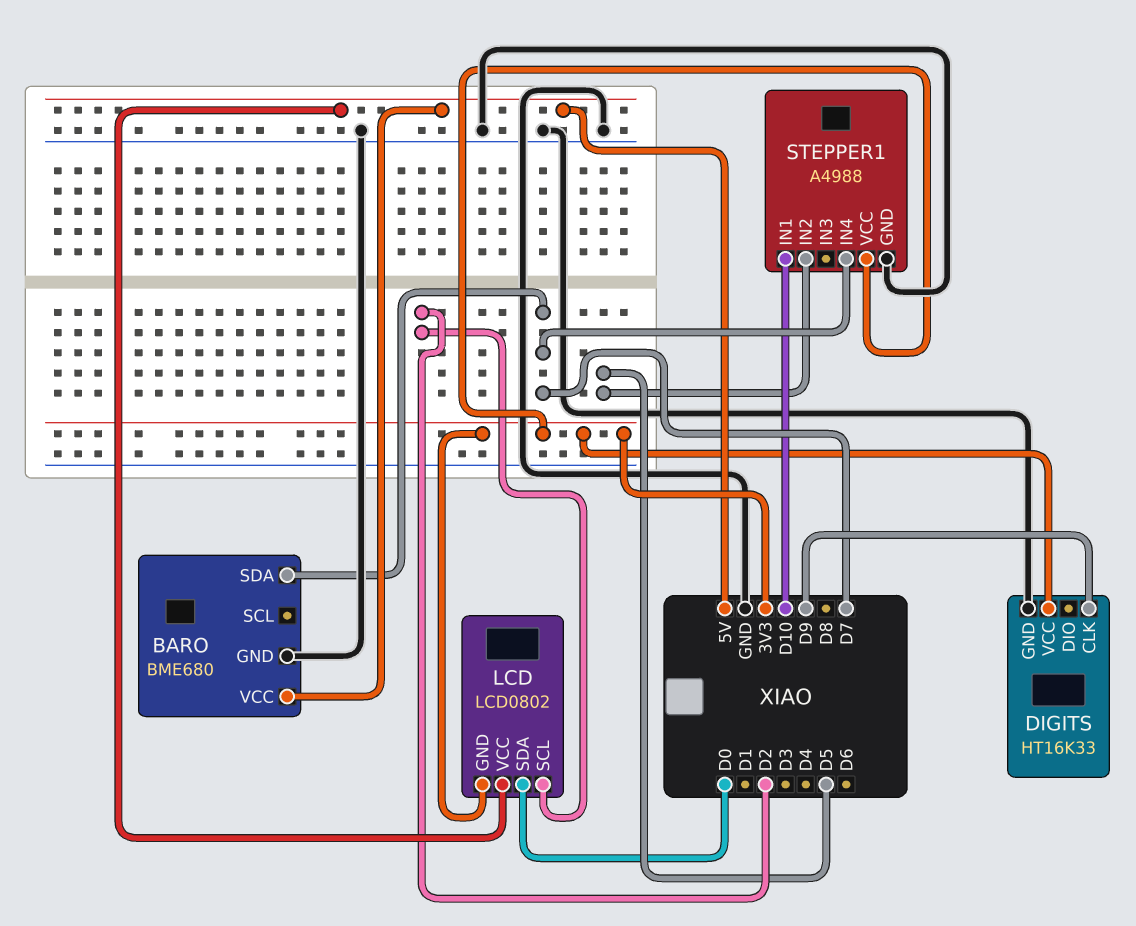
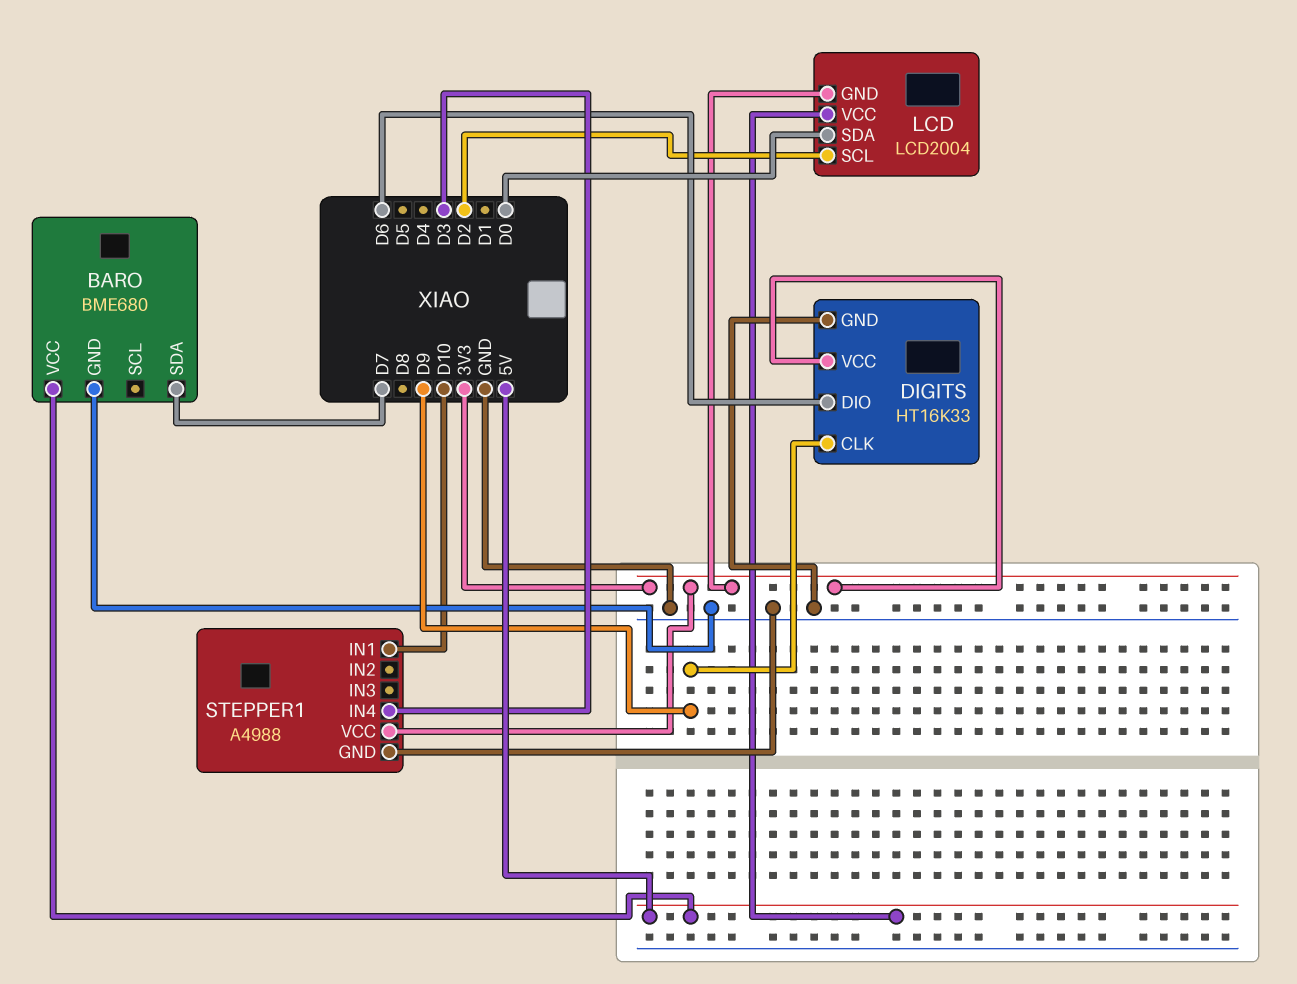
DIGITS pin DIO: none -> D6
LCD: LCD0802 -> LCD2004
STEPPER1 pin IN2: D5 -> none
STEPPER1 pin IN4: D7 -> D3

